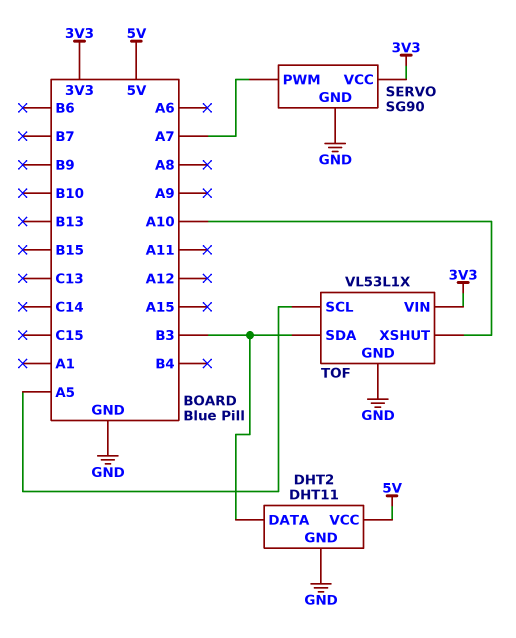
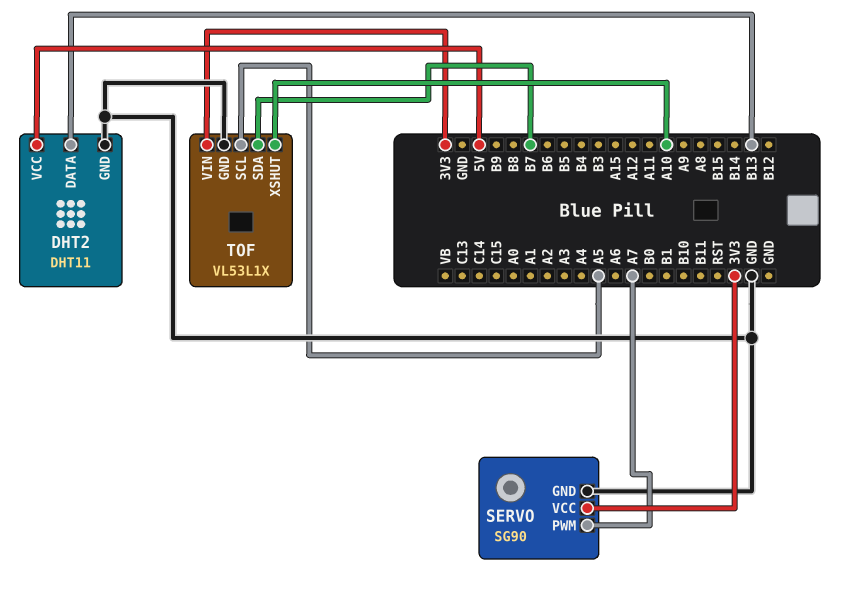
DHT2 pin DATA: B3 -> B13
TOF pin SDA: B3 -> B7

